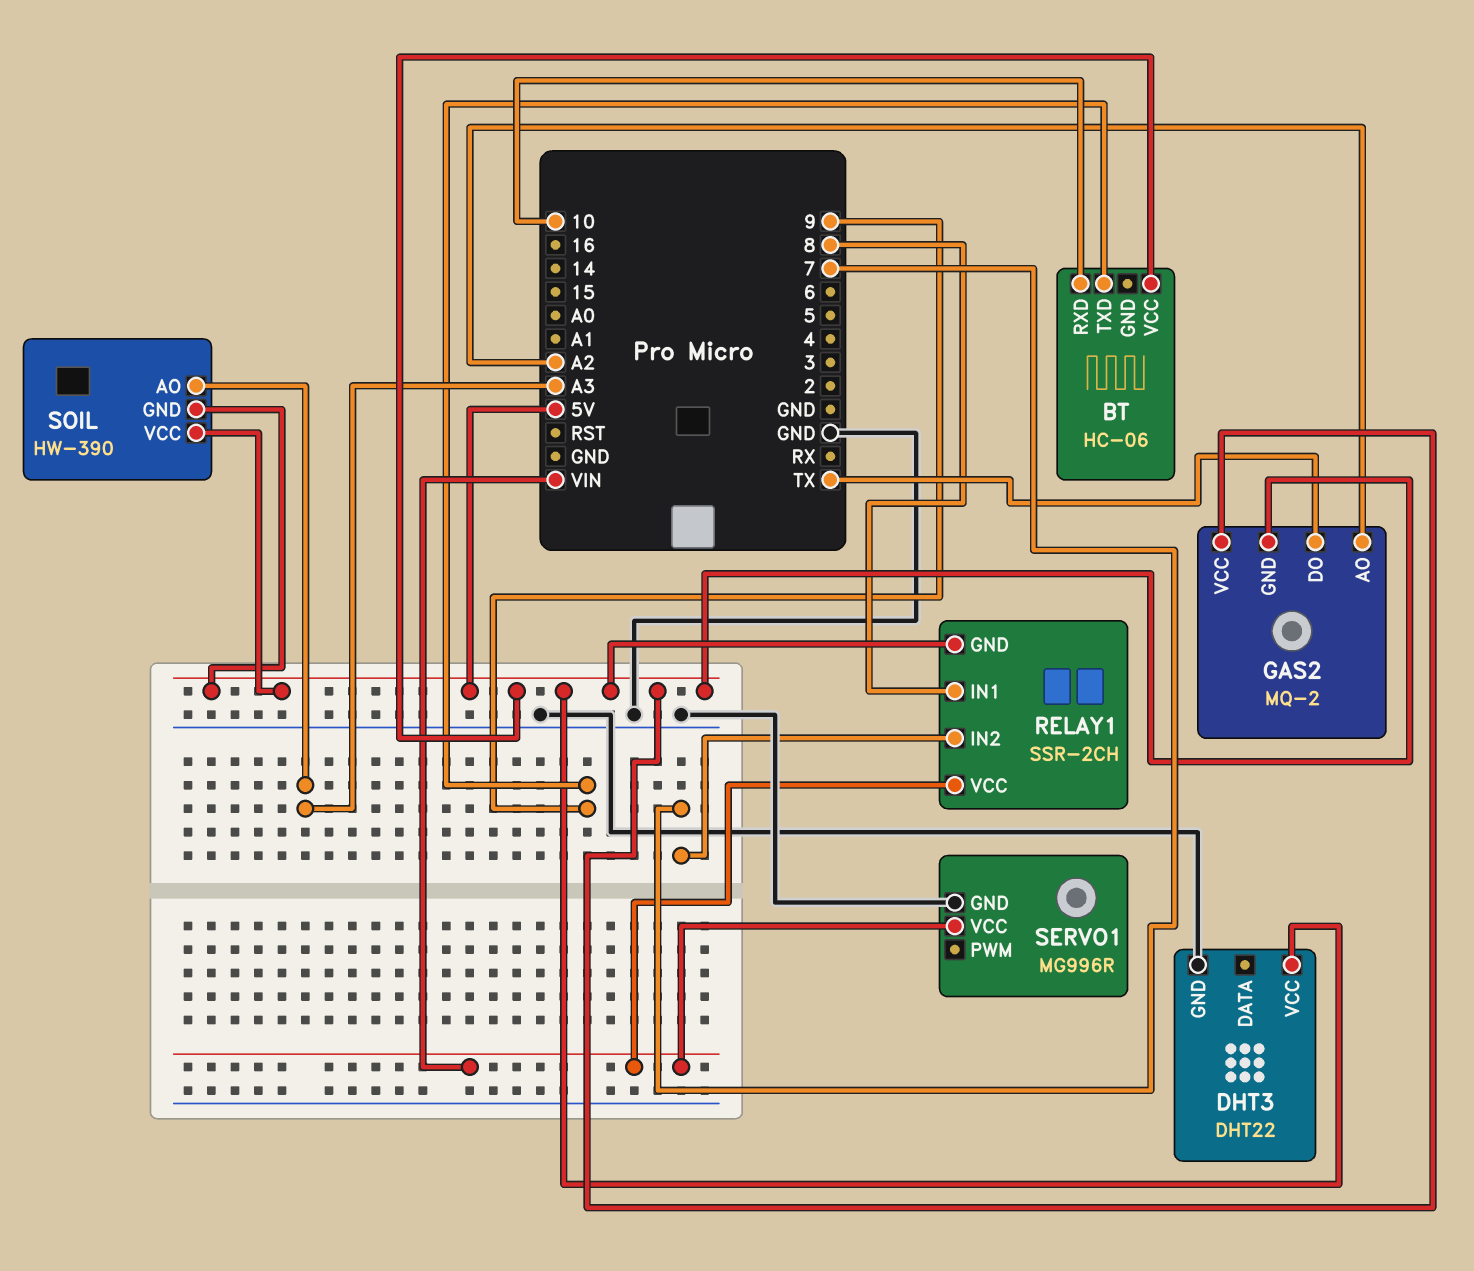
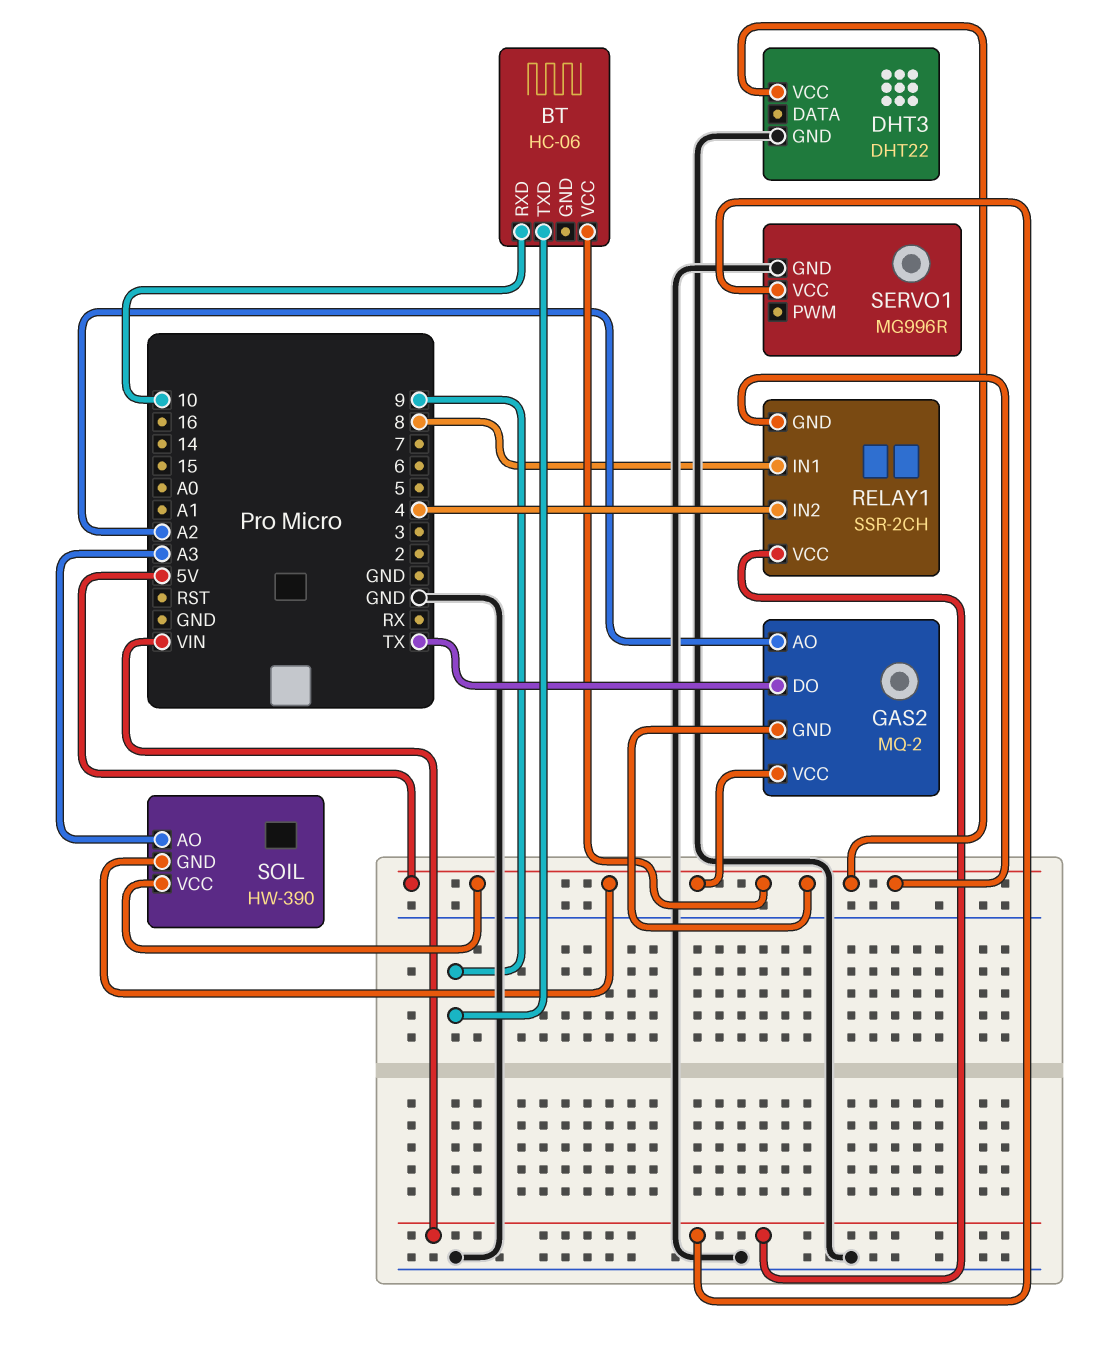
RELAY1 pin IN2: 7 -> 4

